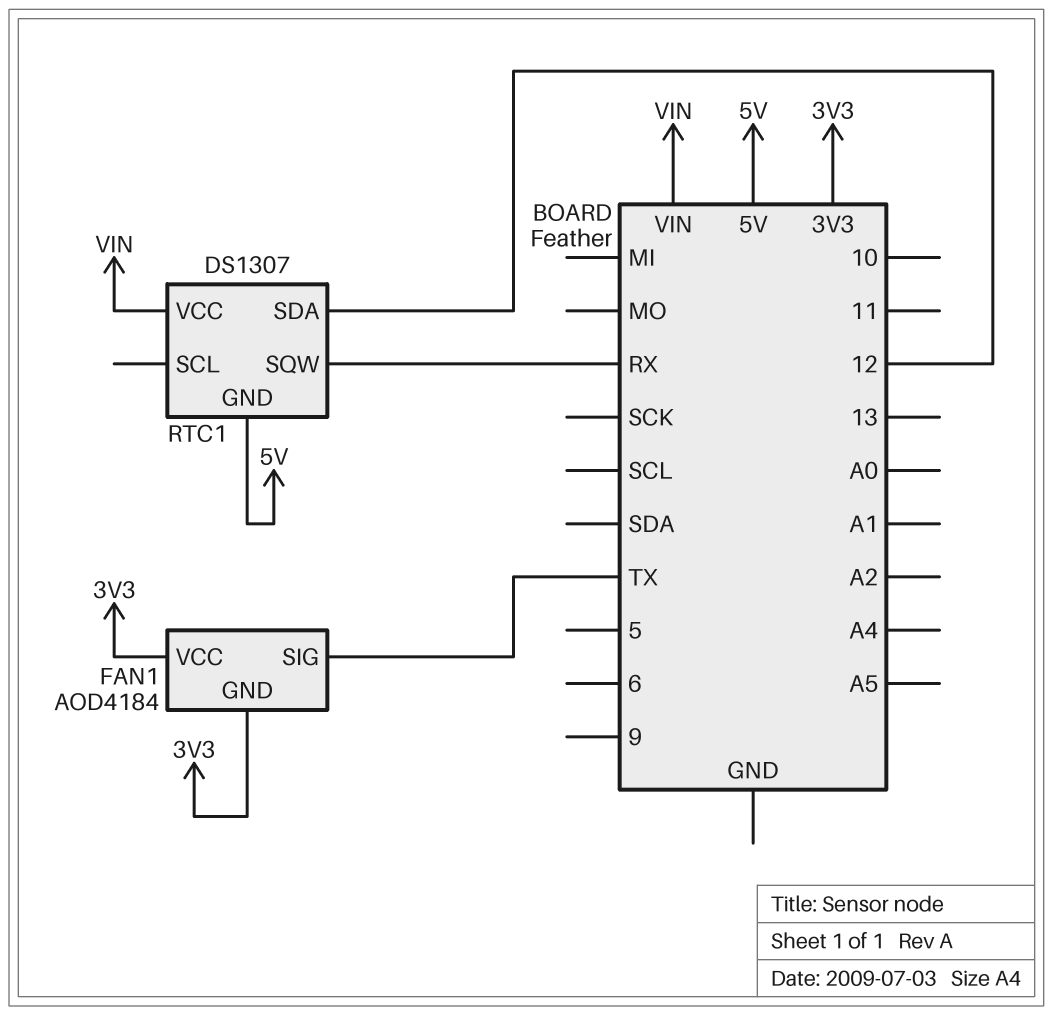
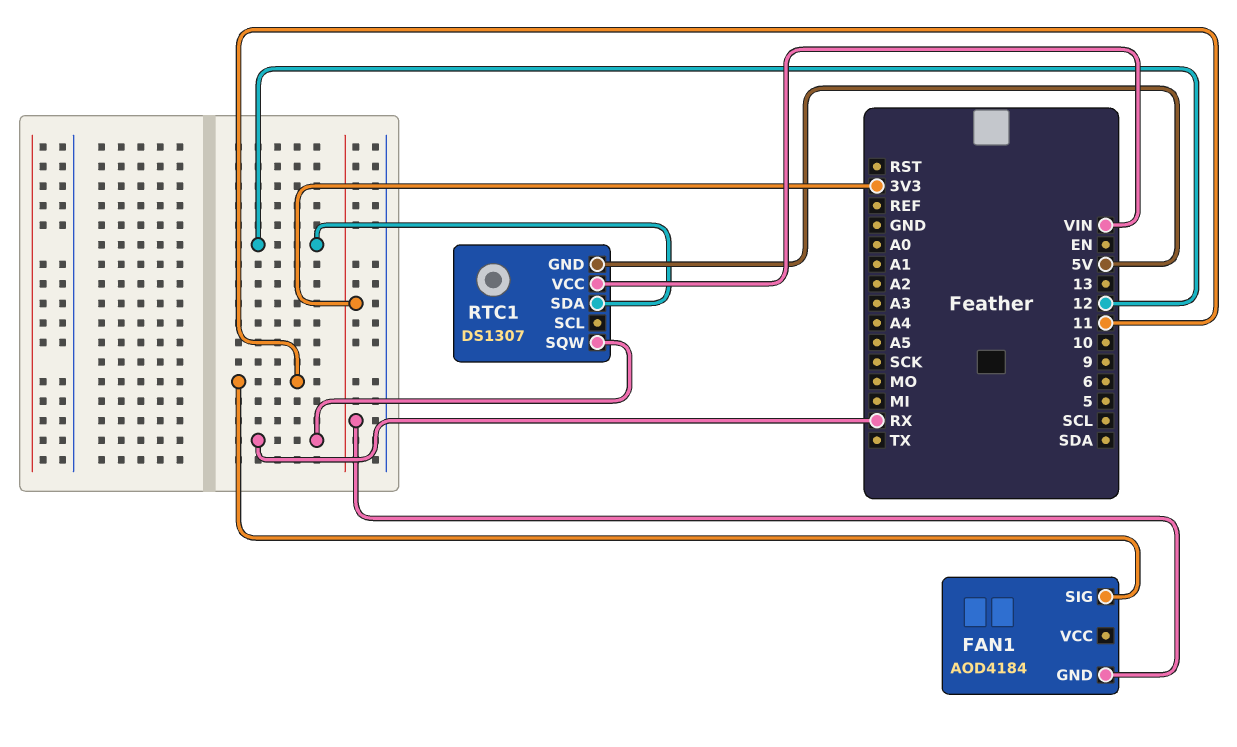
FAN1 pin SIG: TX -> 11
FAN1 pin VCC: 3V3 -> none

